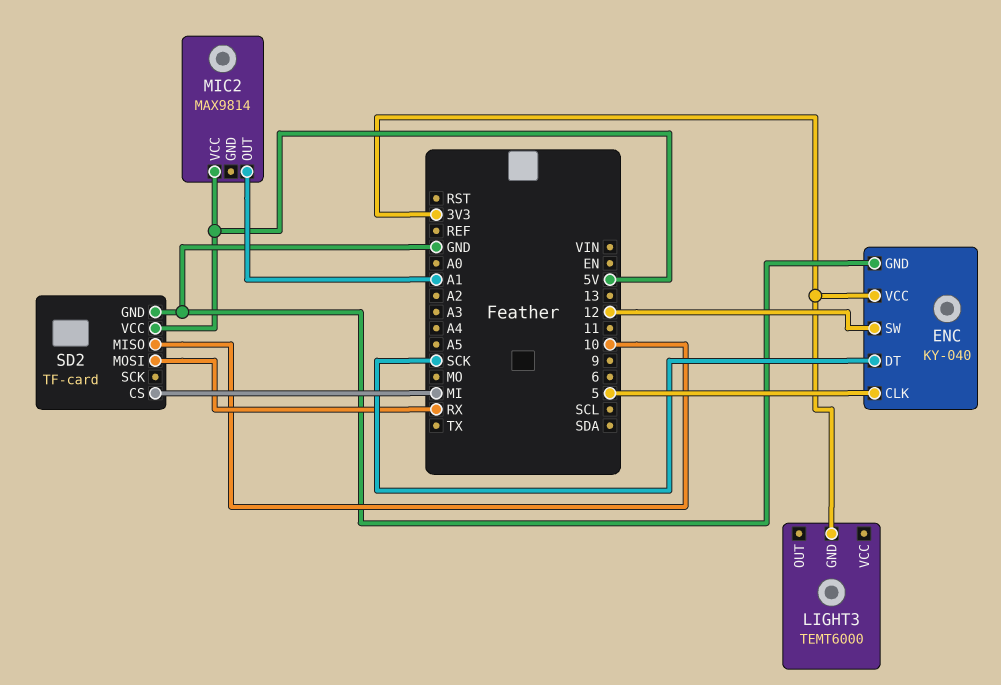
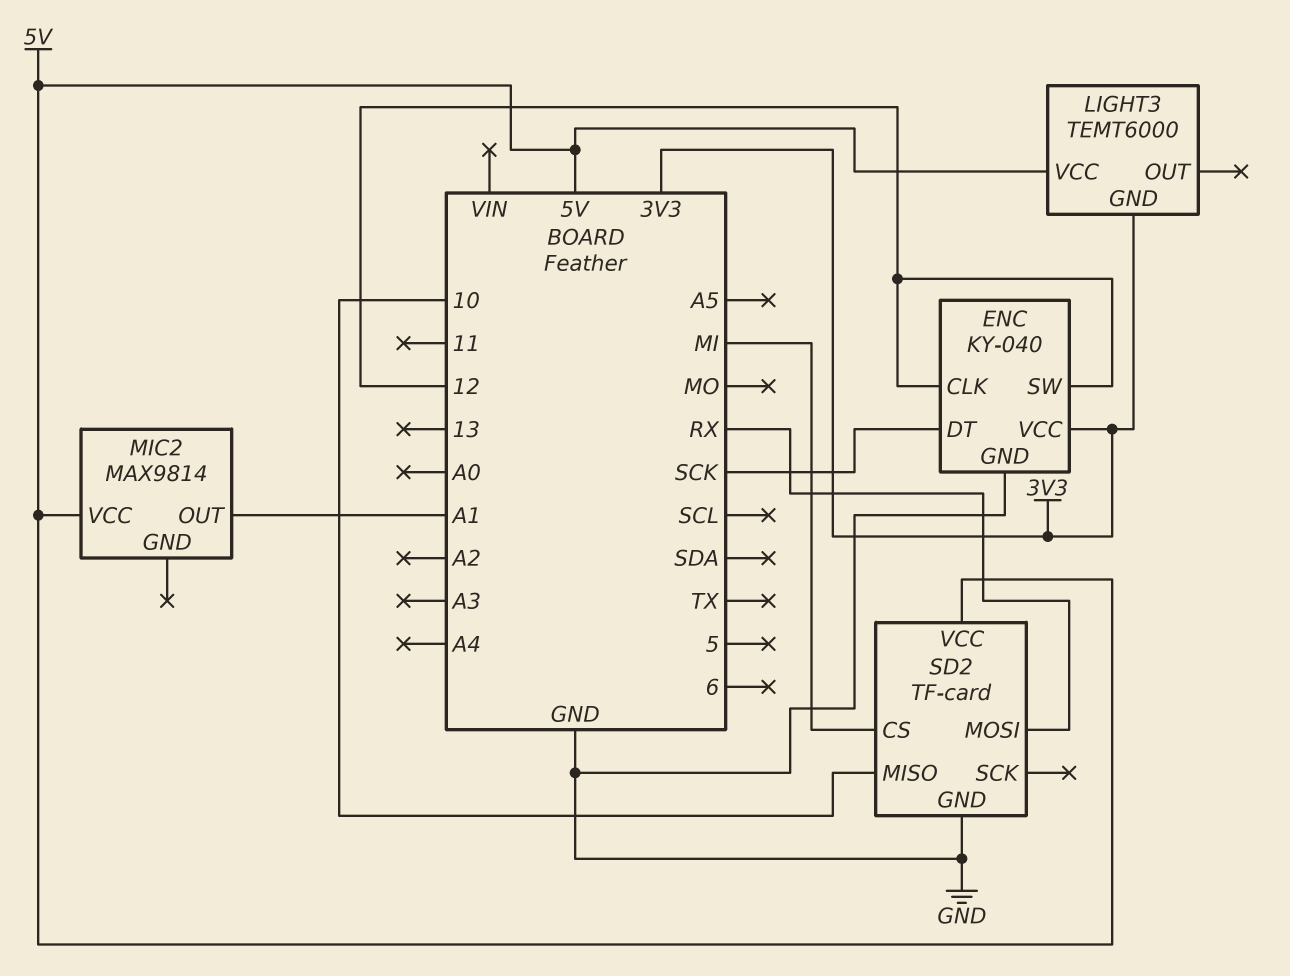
ENC pin CLK: 5 -> 12
LIGHT3 pin VCC: none -> 5V

